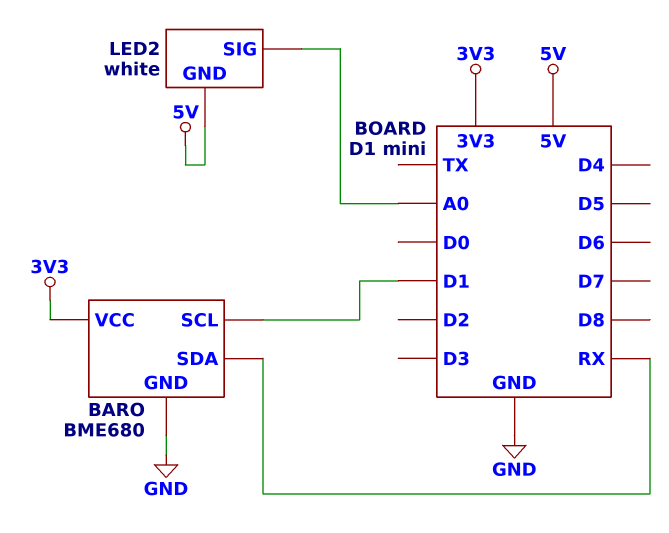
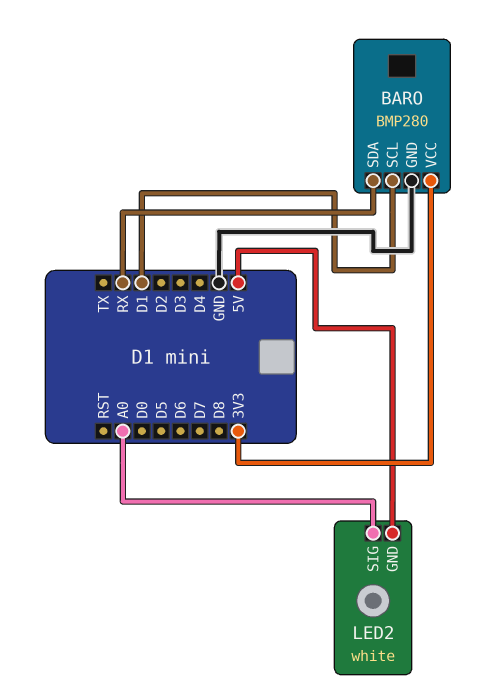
BARO: BME680 -> BMP280

